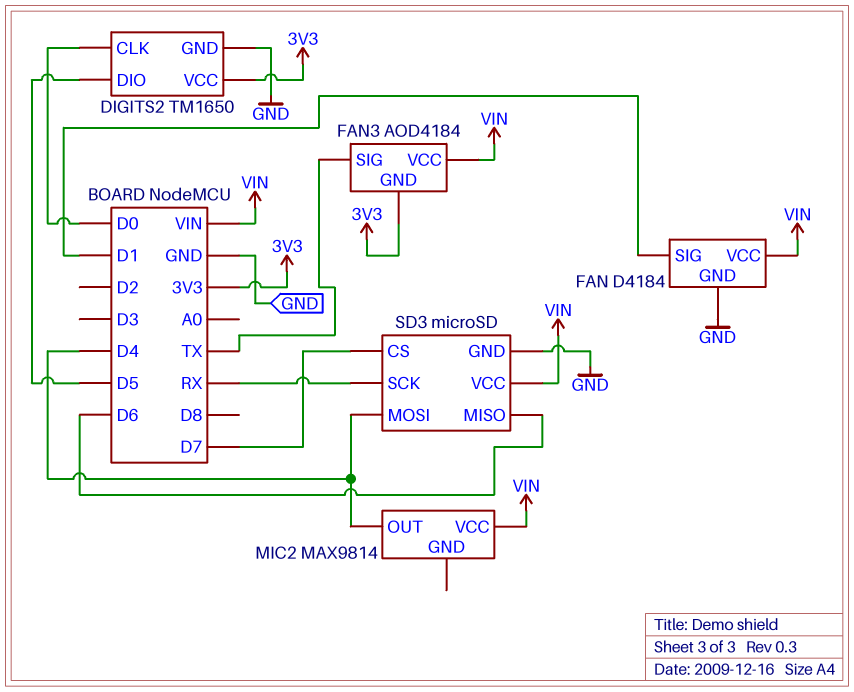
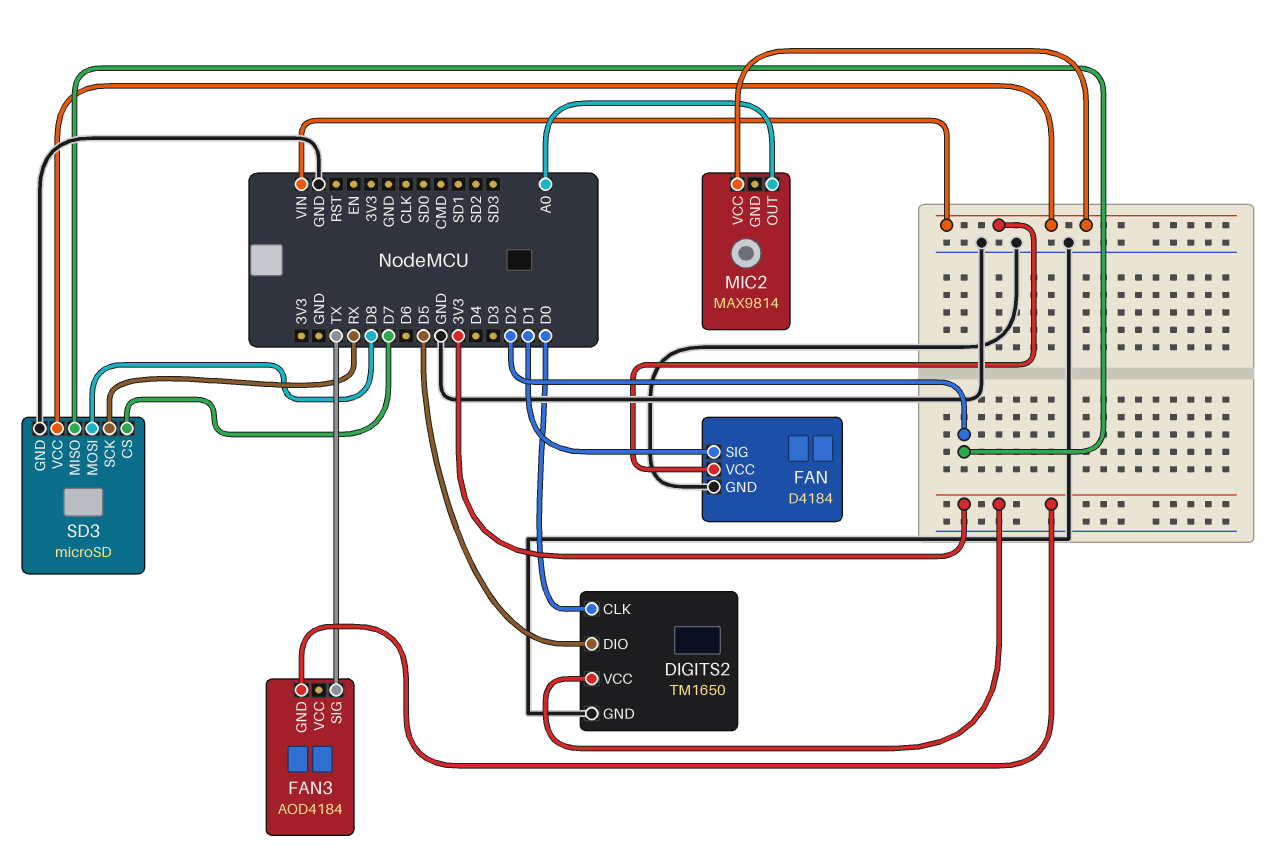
FAN3 pin VCC: VIN -> none
MIC2 pin OUT: D4 -> A0
SD3 pin MISO: D6 -> D2
SD3 pin MOSI: D4 -> D8

